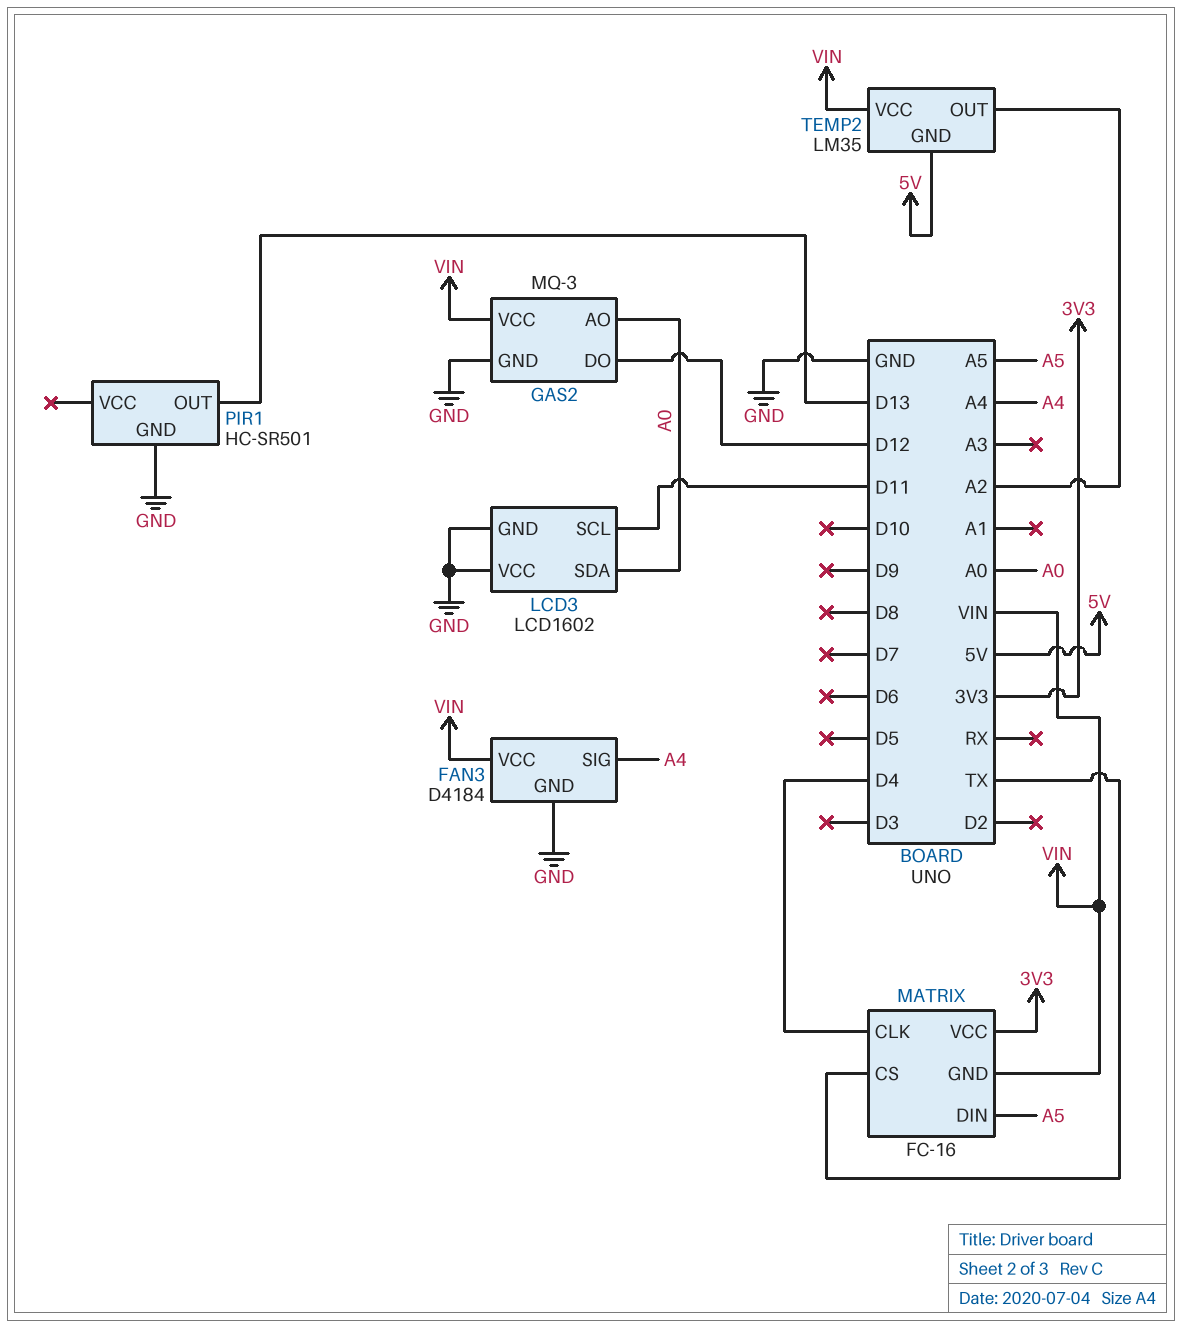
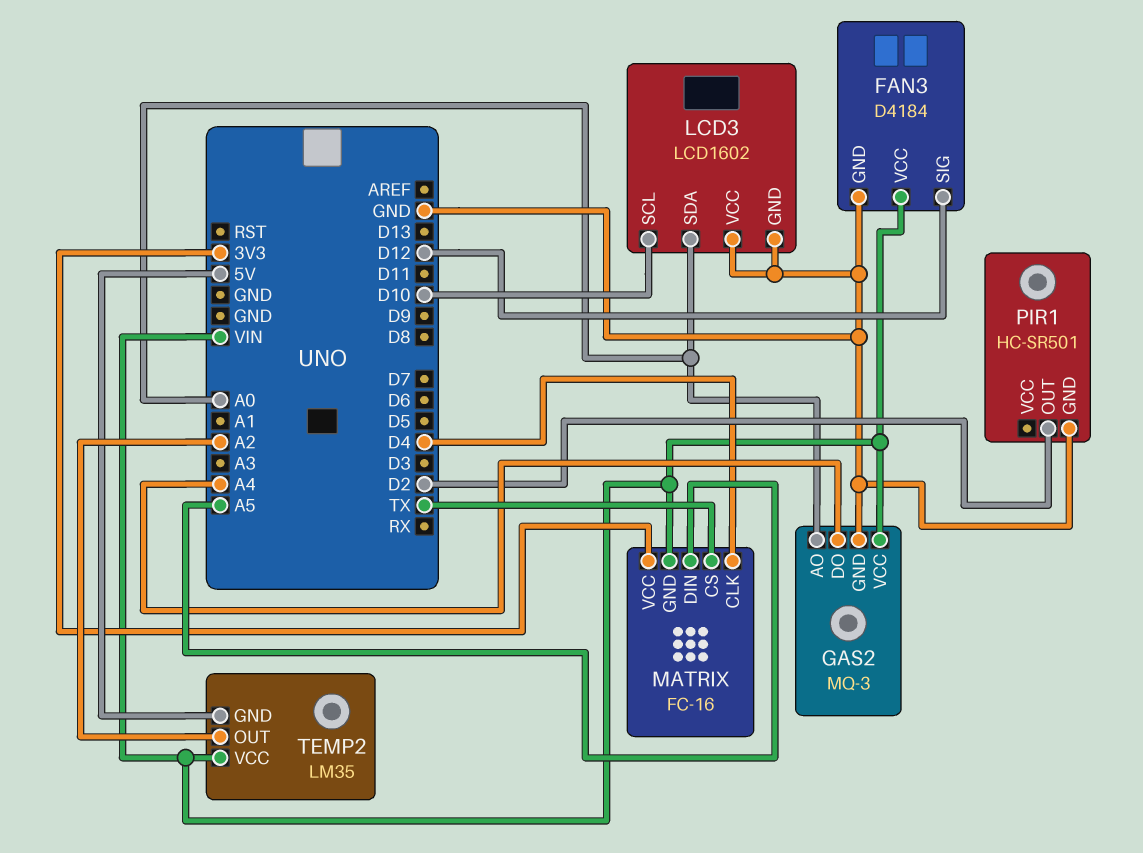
FAN3 pin SIG: A4 -> D12
GAS2 pin DO: D12 -> A4
LCD3 pin SCL: D11 -> D10
PIR1 pin OUT: D13 -> D2

